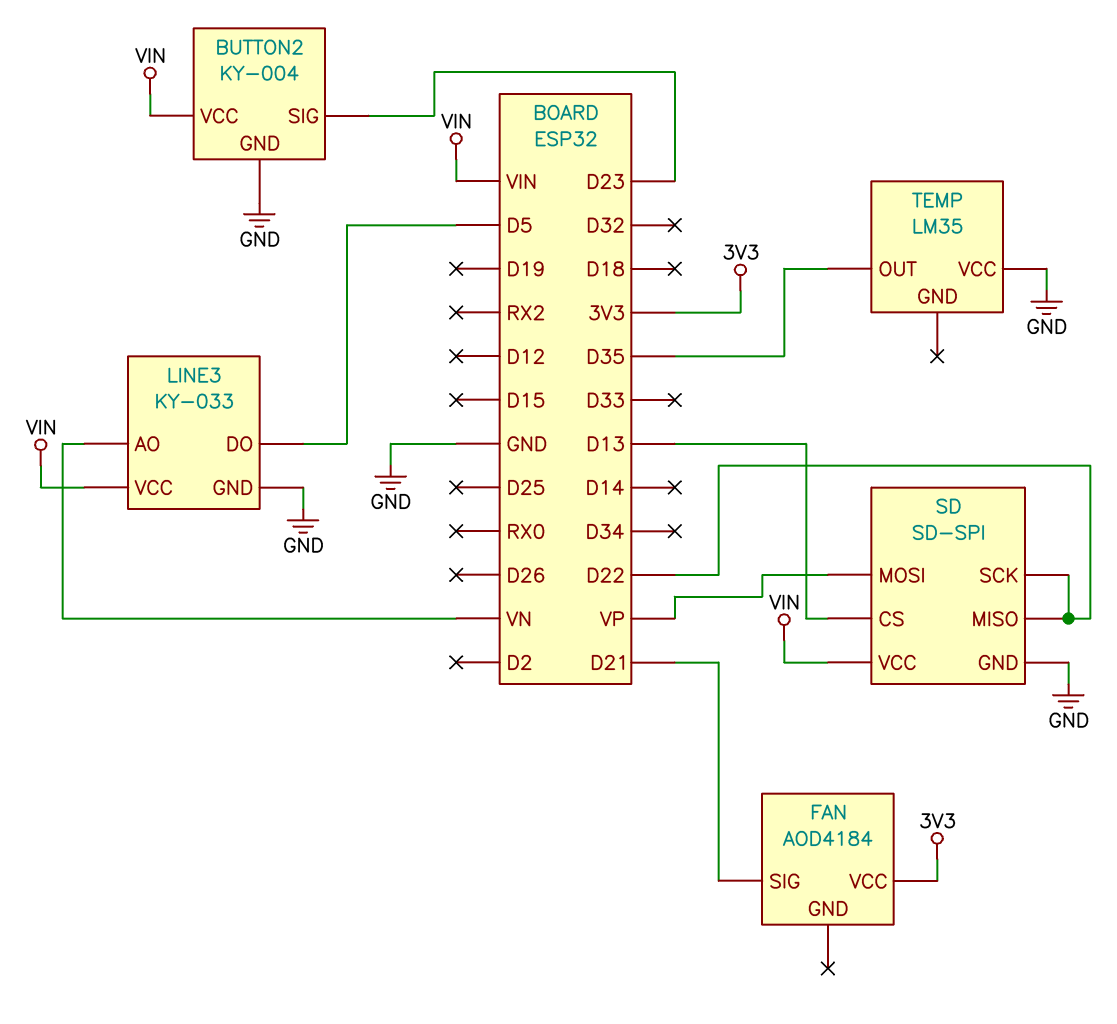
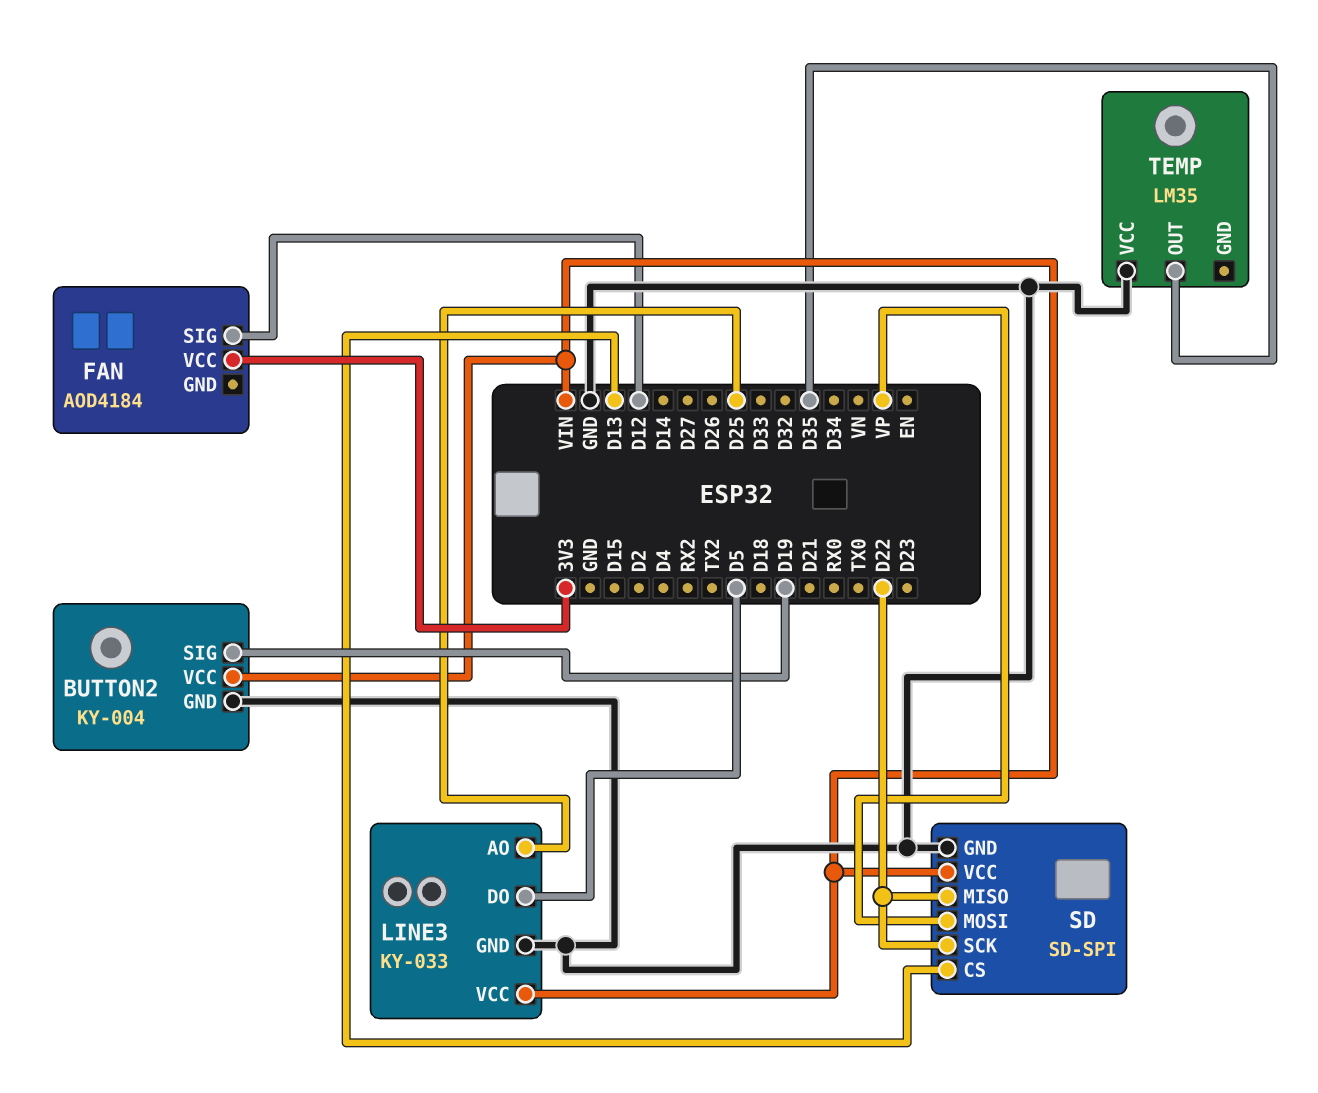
BUTTON2 pin SIG: D23 -> D19
FAN pin SIG: D21 -> D12
LINE3 pin AO: VN -> D25

